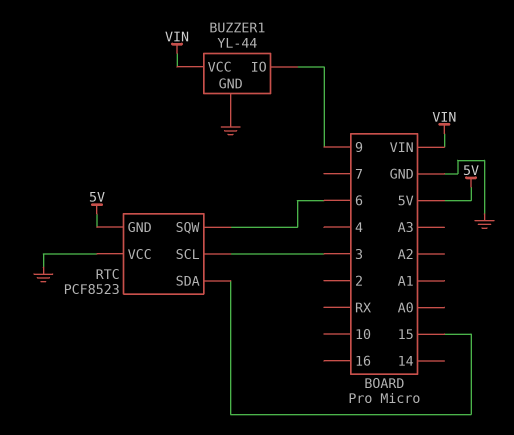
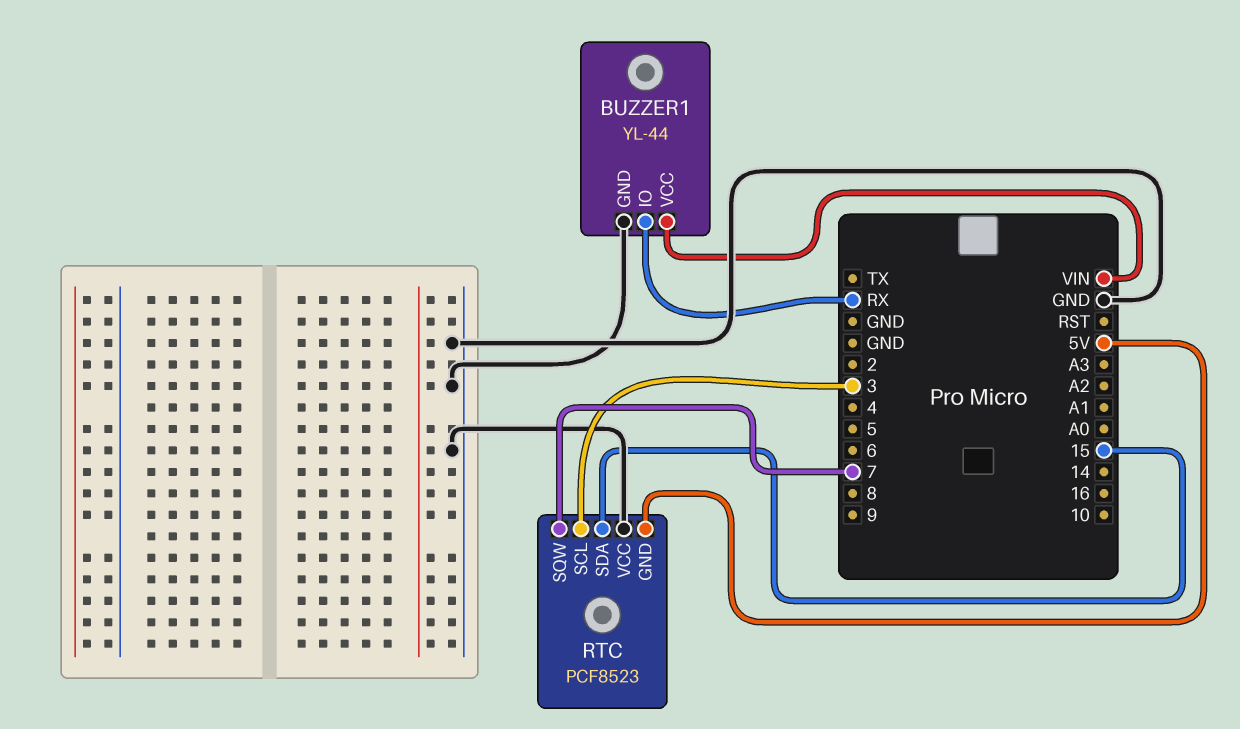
BUZZER1 pin IO: 9 -> RX
RTC pin SQW: 6 -> 7

